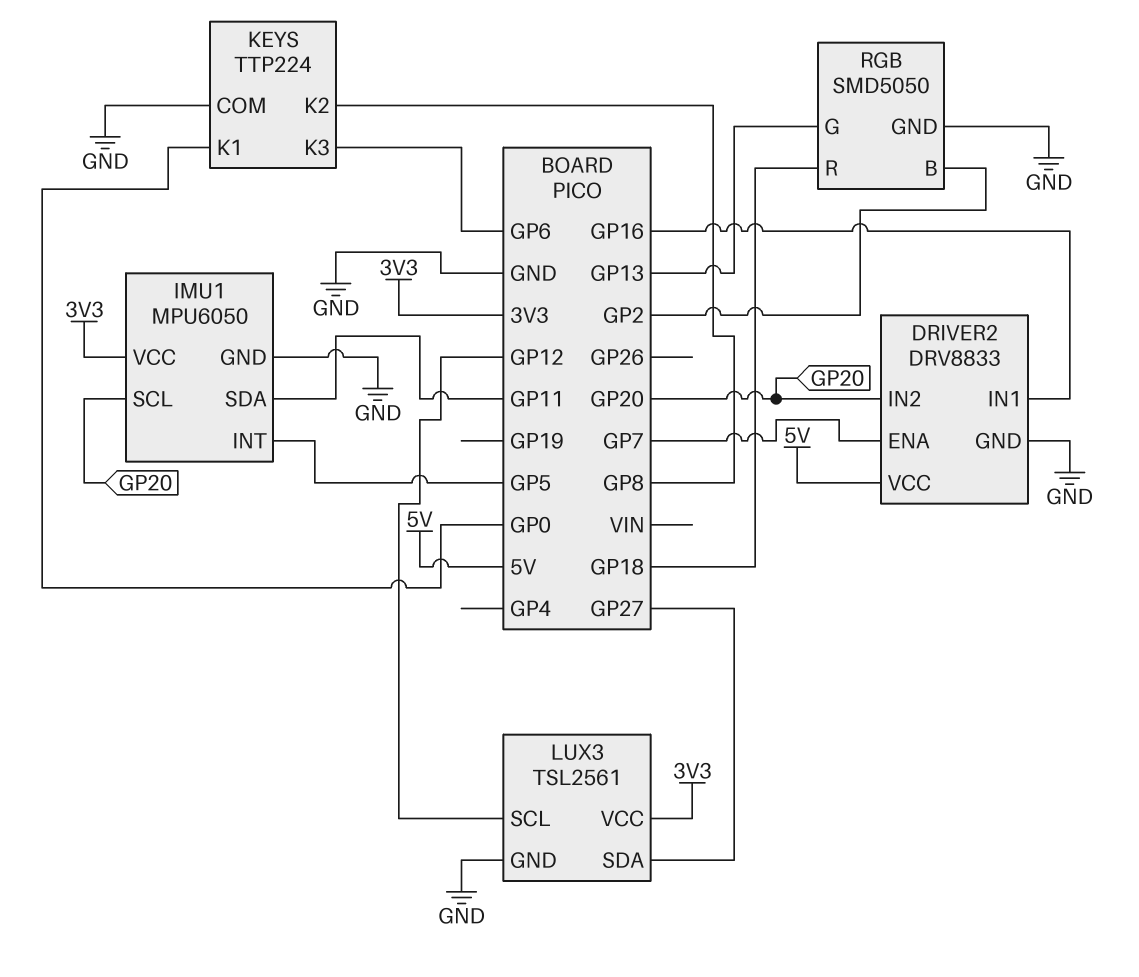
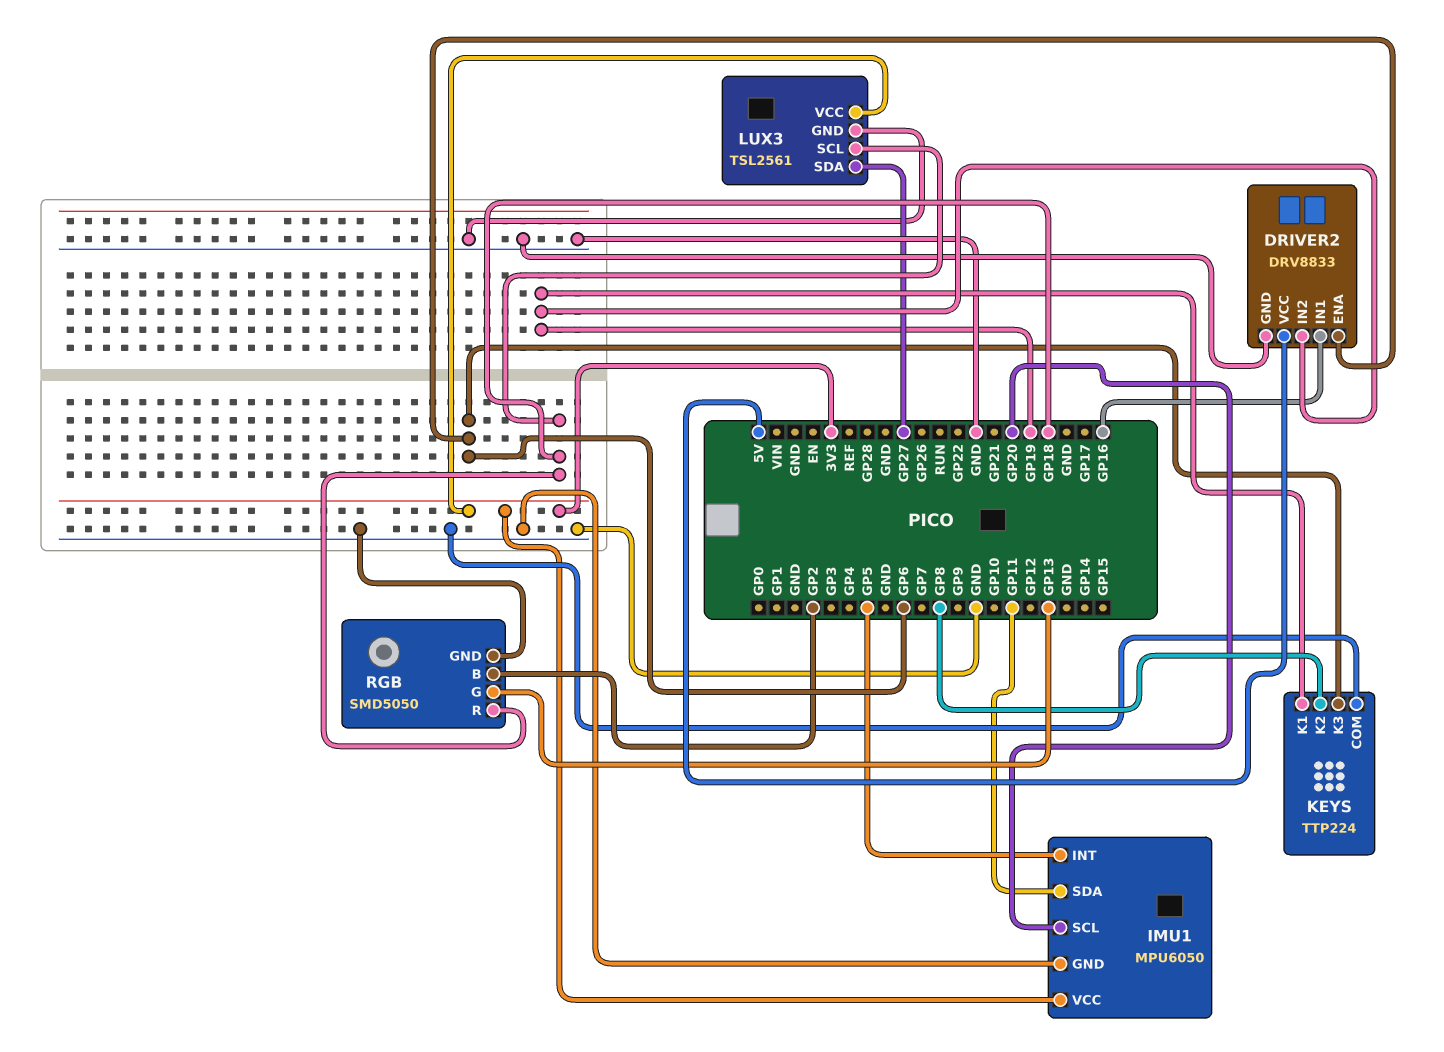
DRIVER2 pin ENA: GP7 -> GP6
DRIVER2 pin IN2: GP20 -> GP19
KEYS pin K1: GP0 -> GP19
LUX3 pin SCL: GP12 -> GP18

